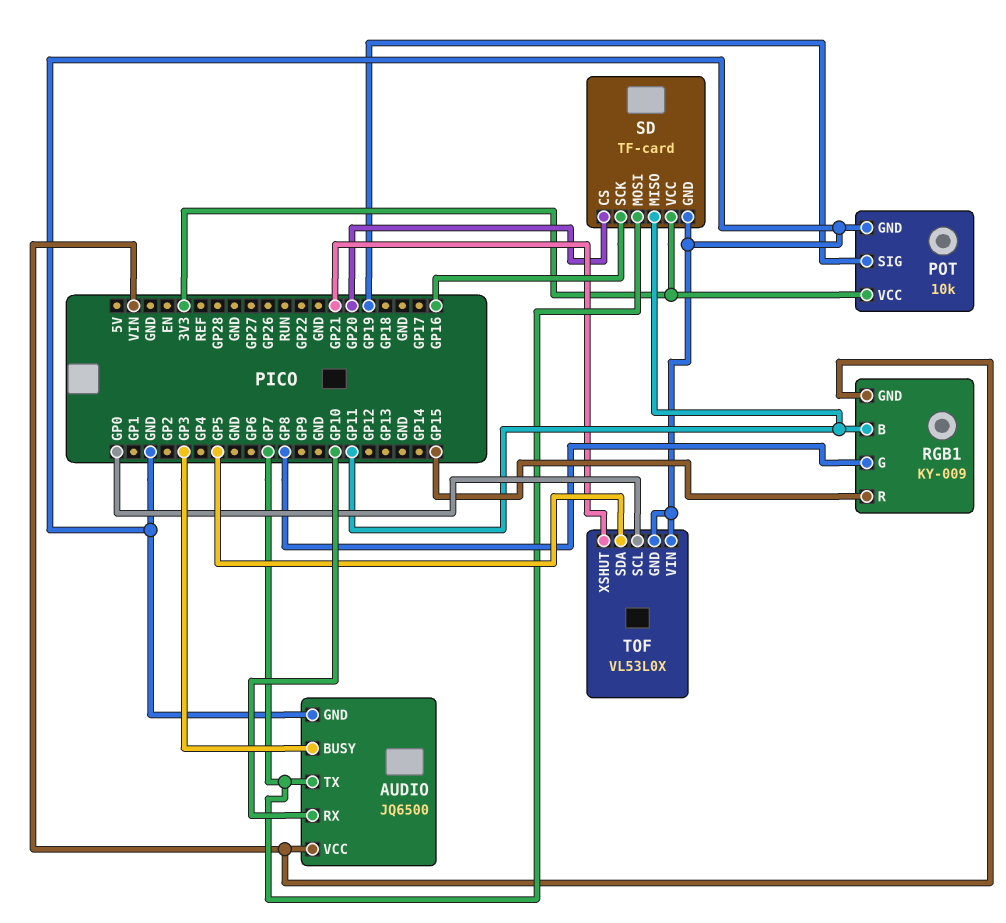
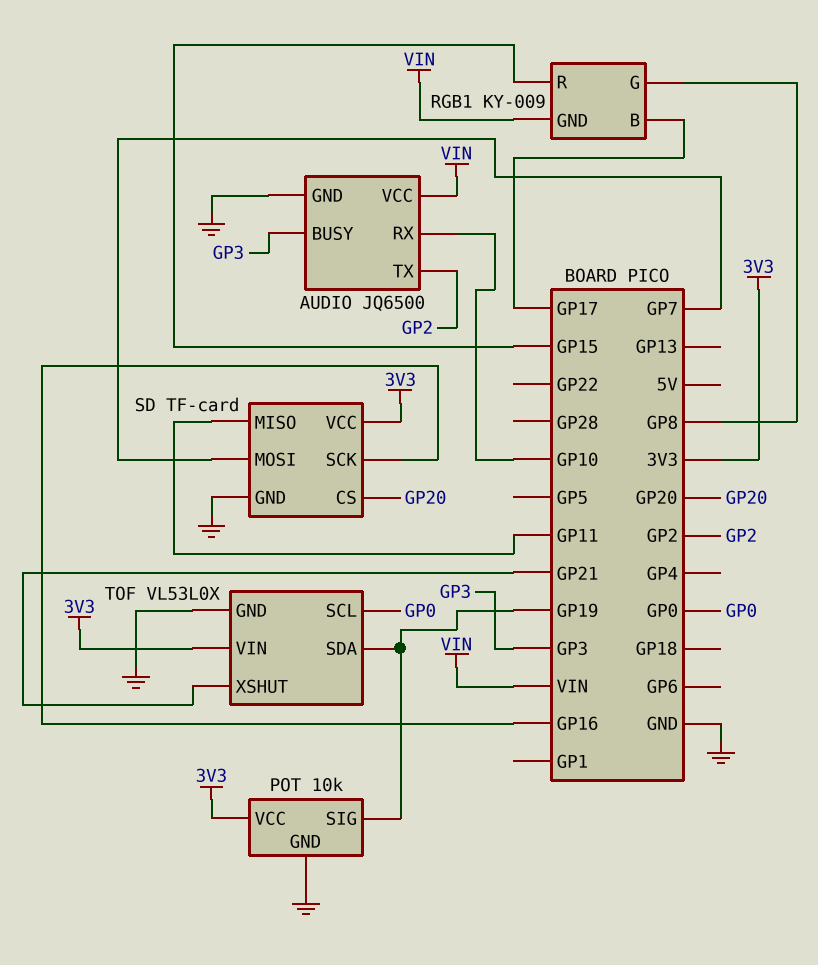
AUDIO pin TX: GP7 -> GP2
RGB1 pin B: GP11 -> GP17
TOF pin SDA: GP5 -> GP19
TOF pin VIN: GND -> 3V3

